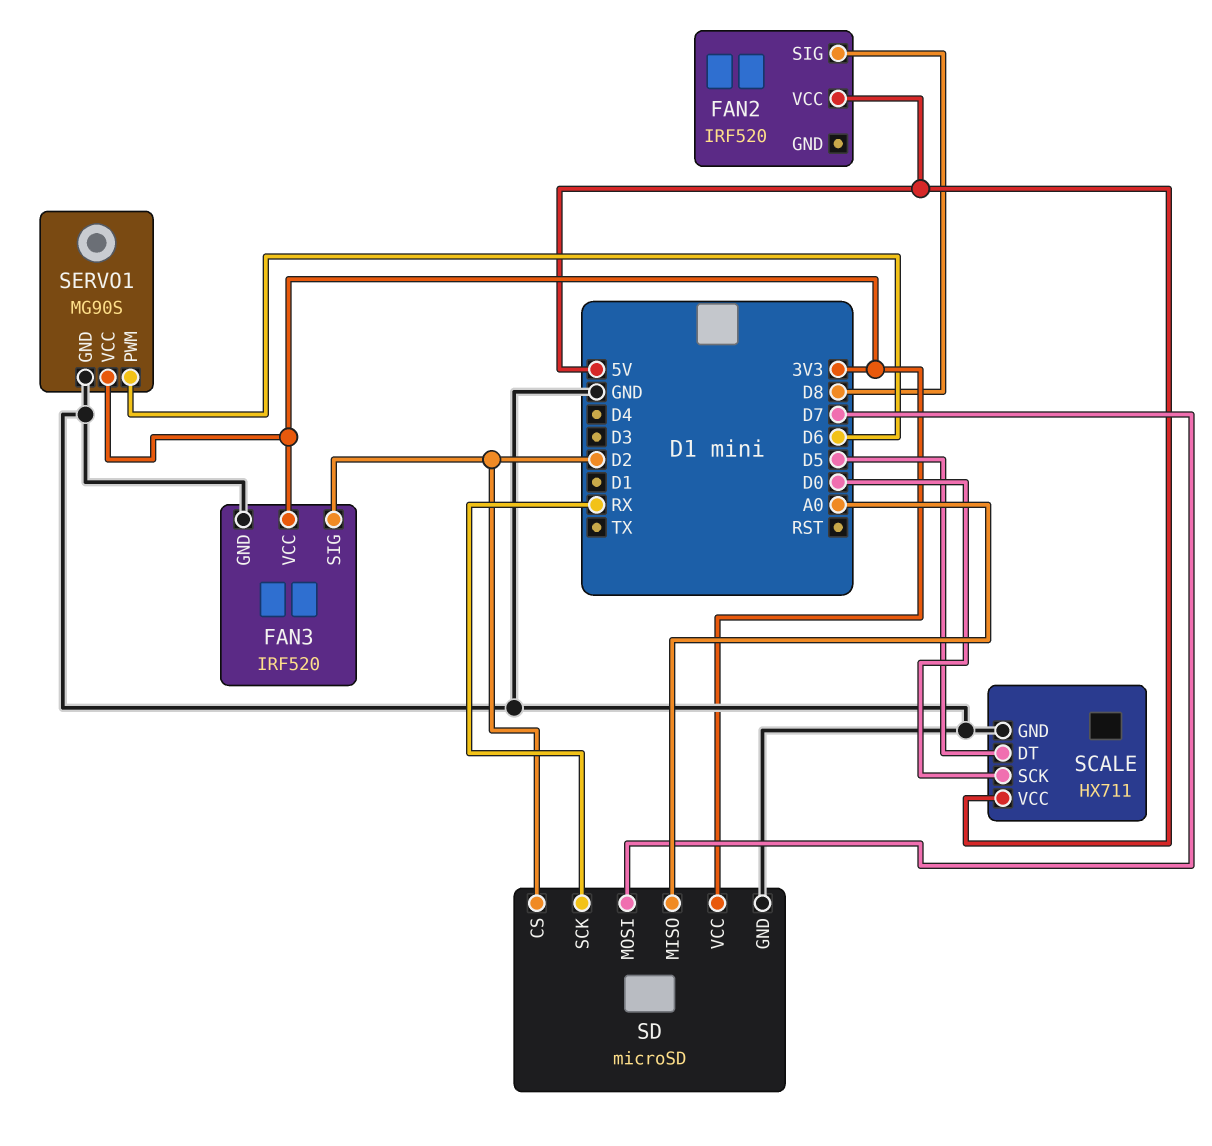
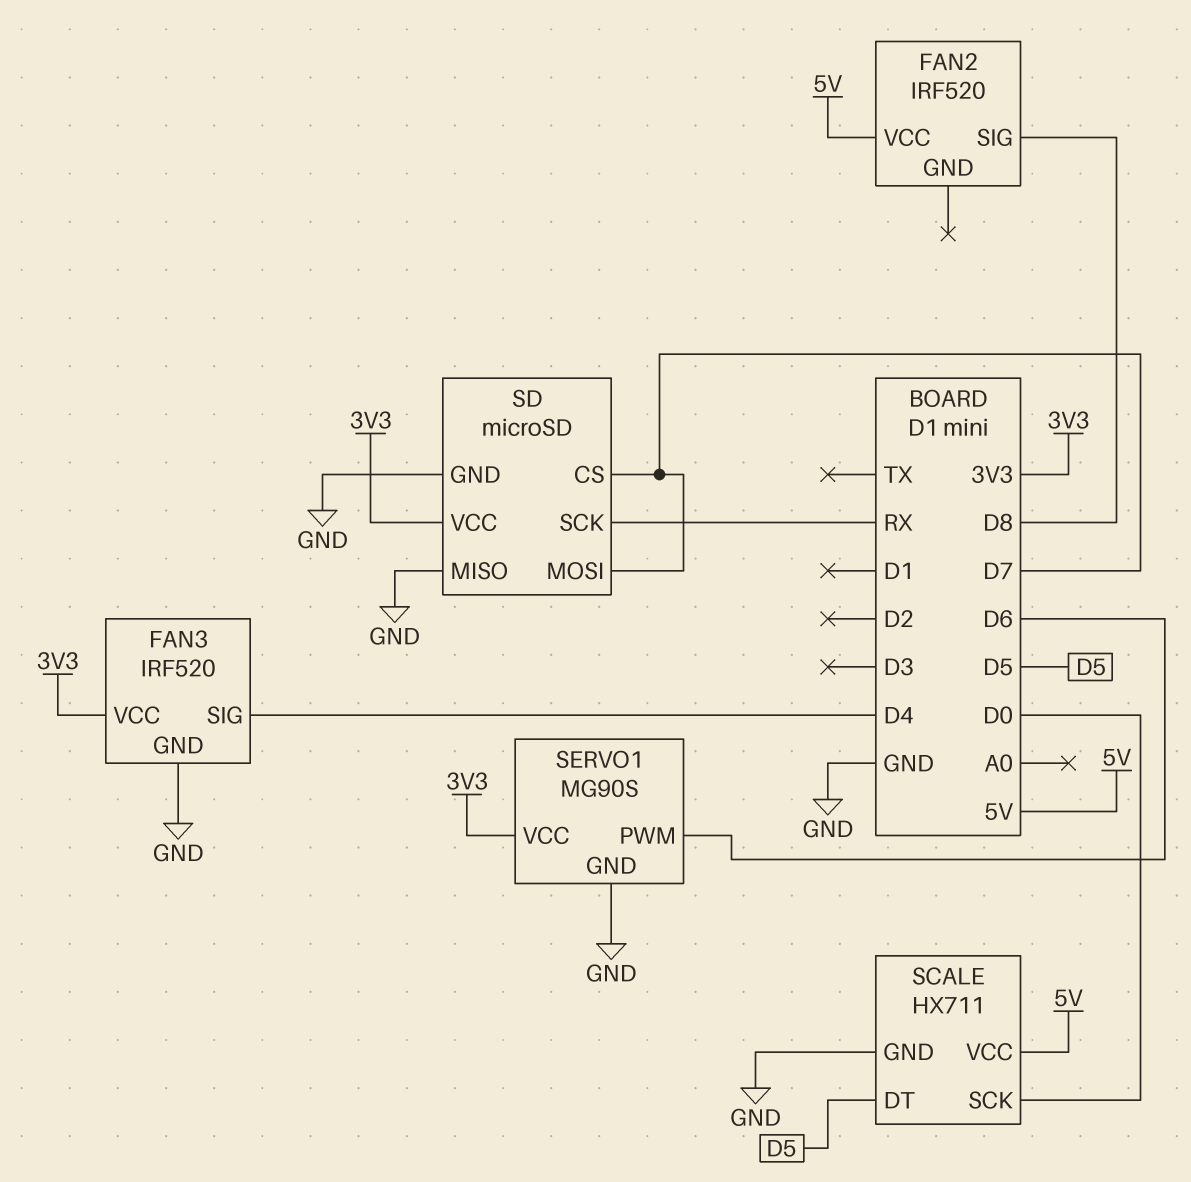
FAN3 pin SIG: D2 -> D4
SD pin CS: D2 -> D7
SD pin MISO: A0 -> GND

